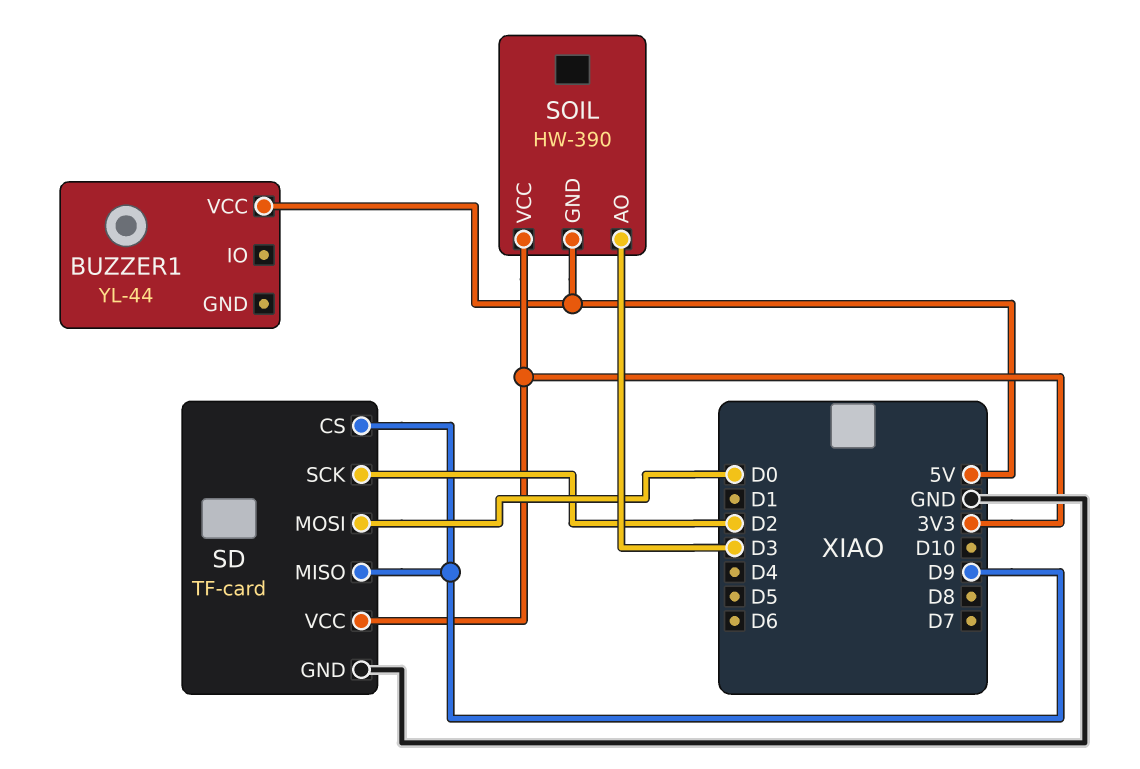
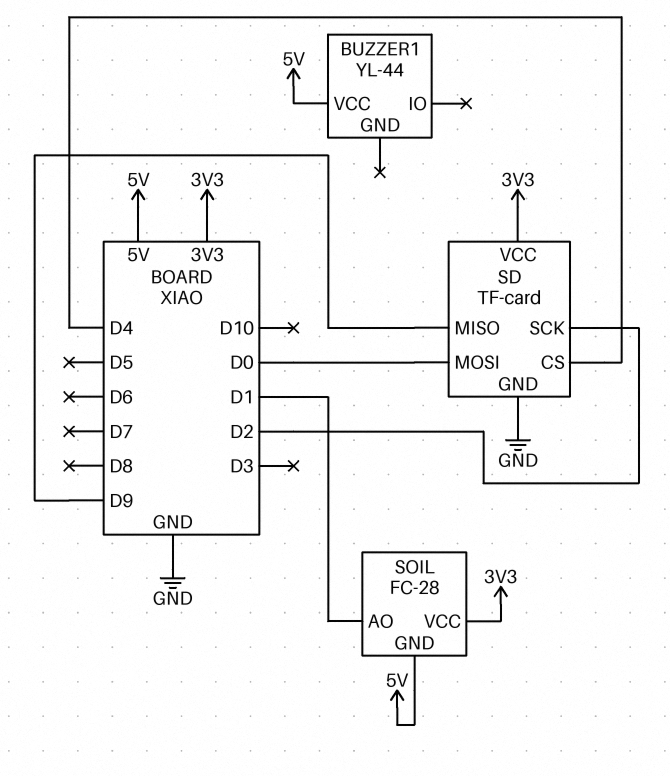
SD pin CS: D9 -> D4
SOIL: HW-390 -> FC-28
SOIL pin AO: D3 -> D1

